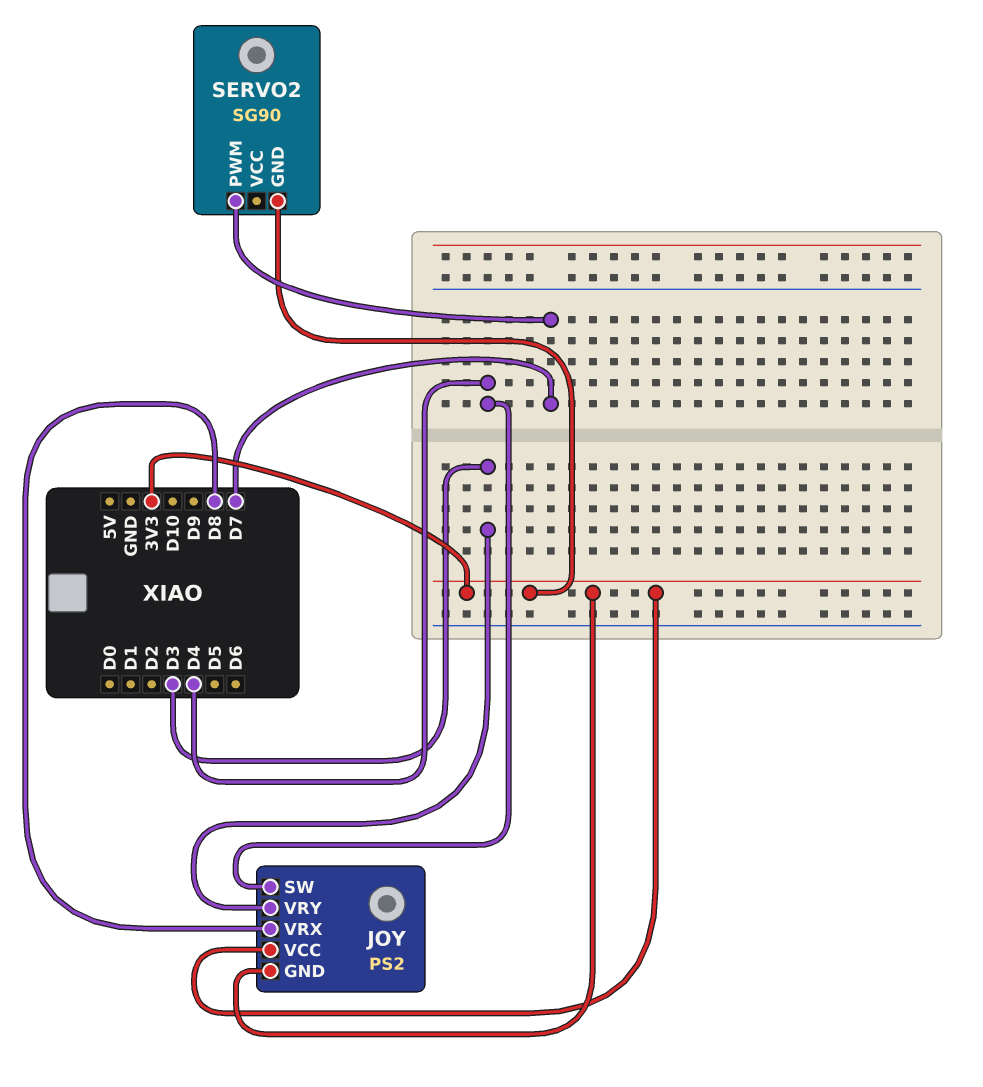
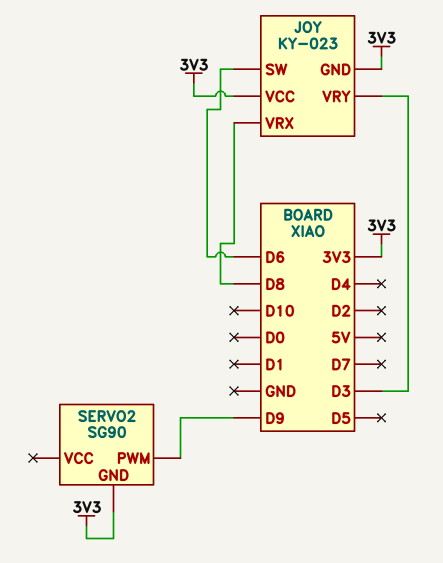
JOY: PS2 -> KY-023
JOY pin SW: D4 -> D6
SERVO2 pin PWM: D7 -> D9

